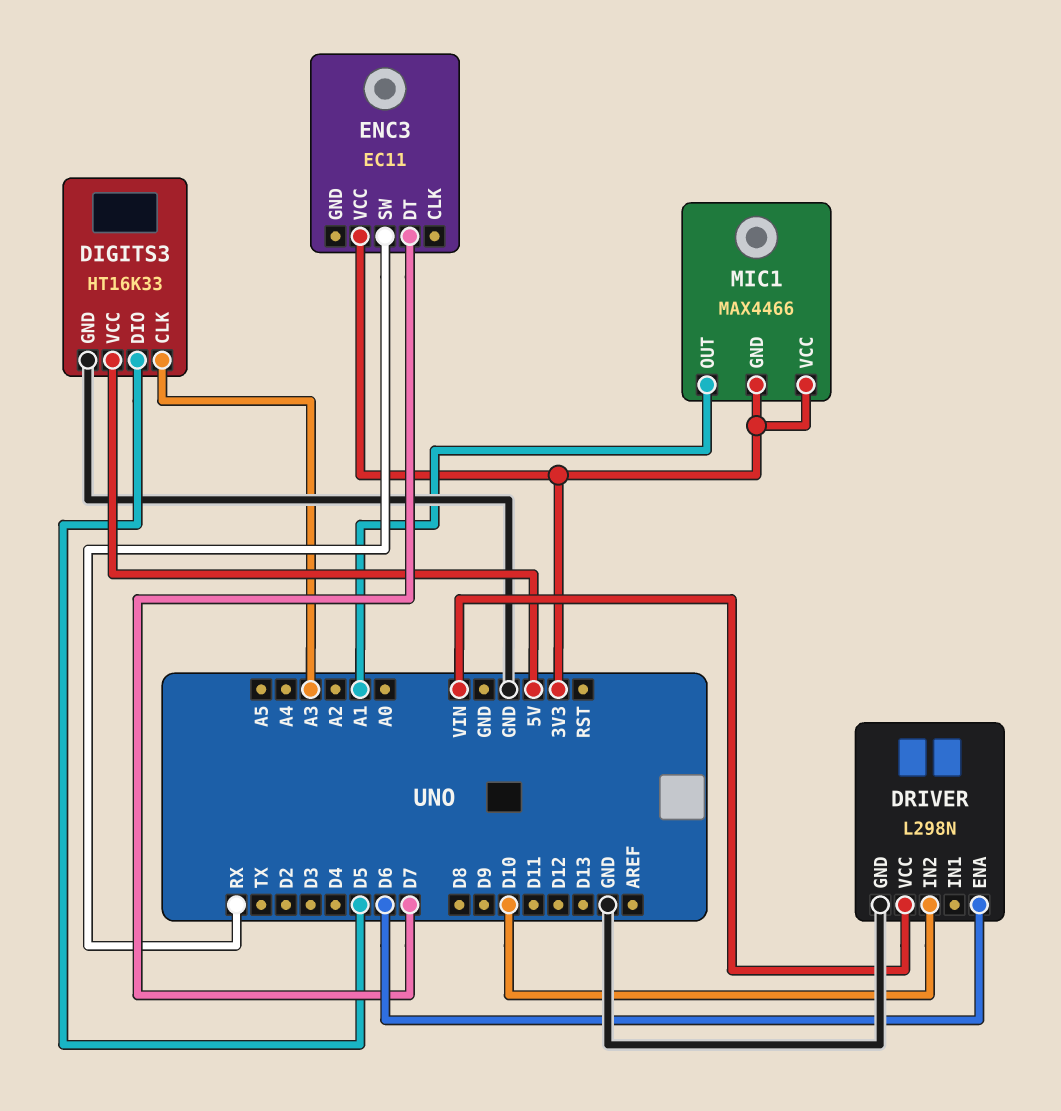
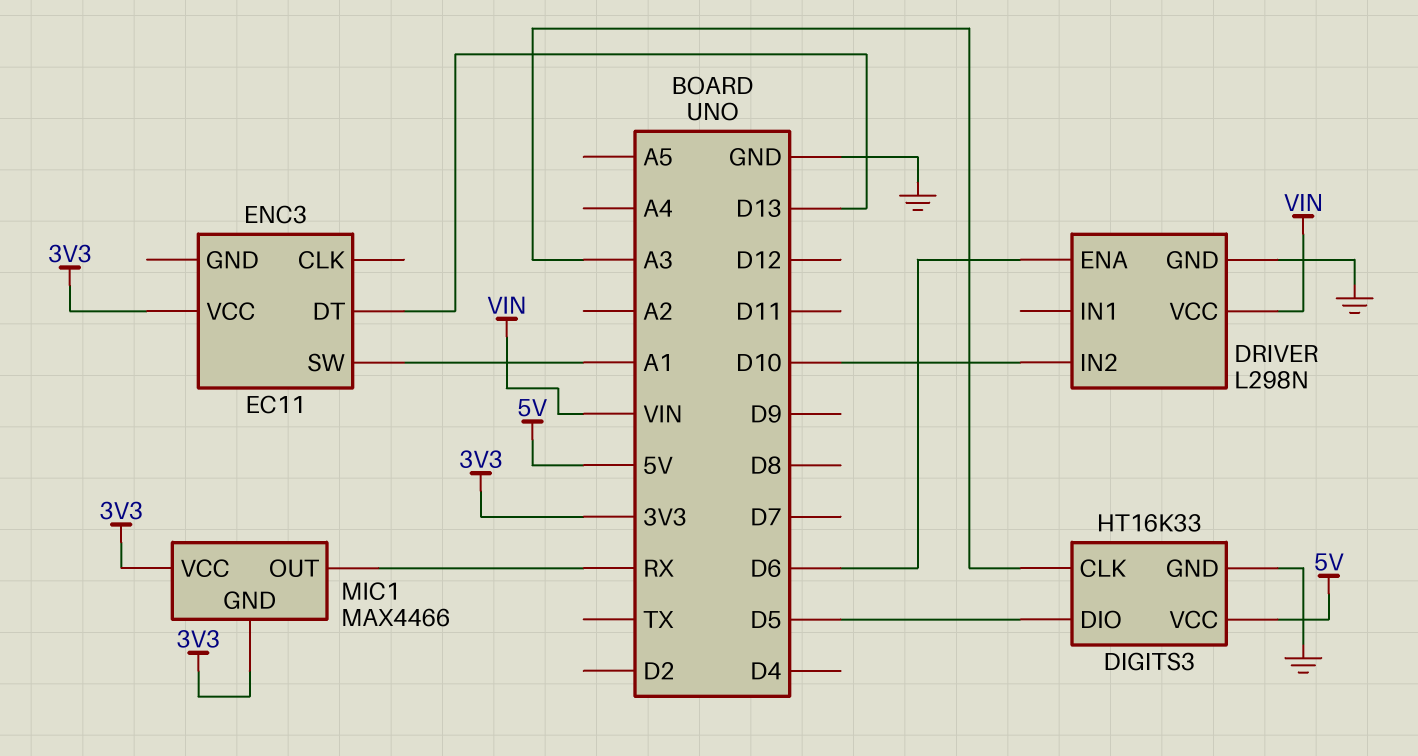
ENC3 pin DT: D7 -> D13
ENC3 pin SW: RX -> A1
MIC1 pin OUT: A1 -> RX

